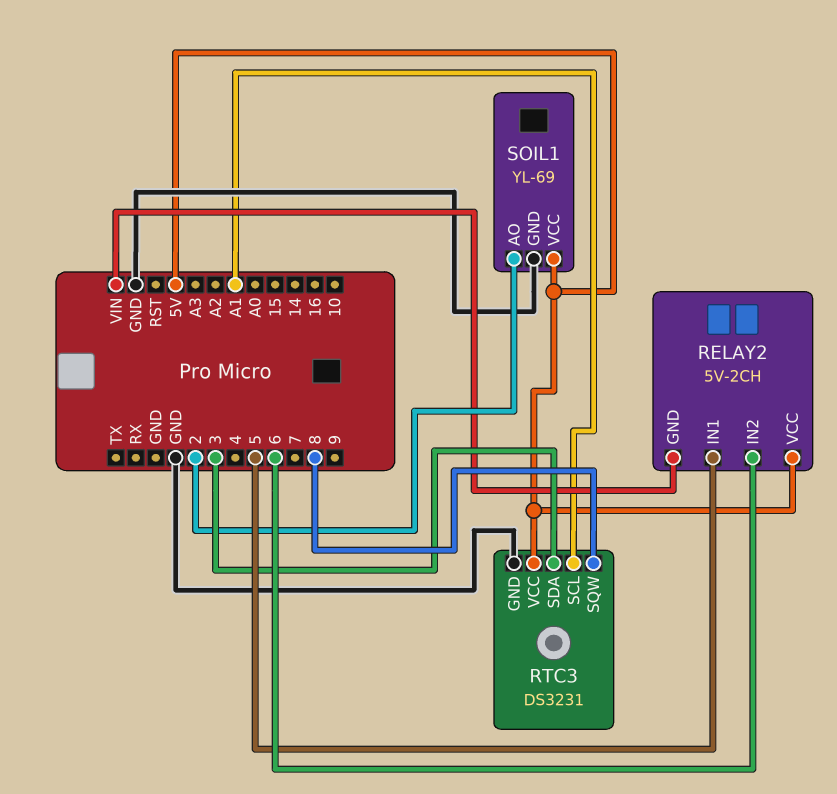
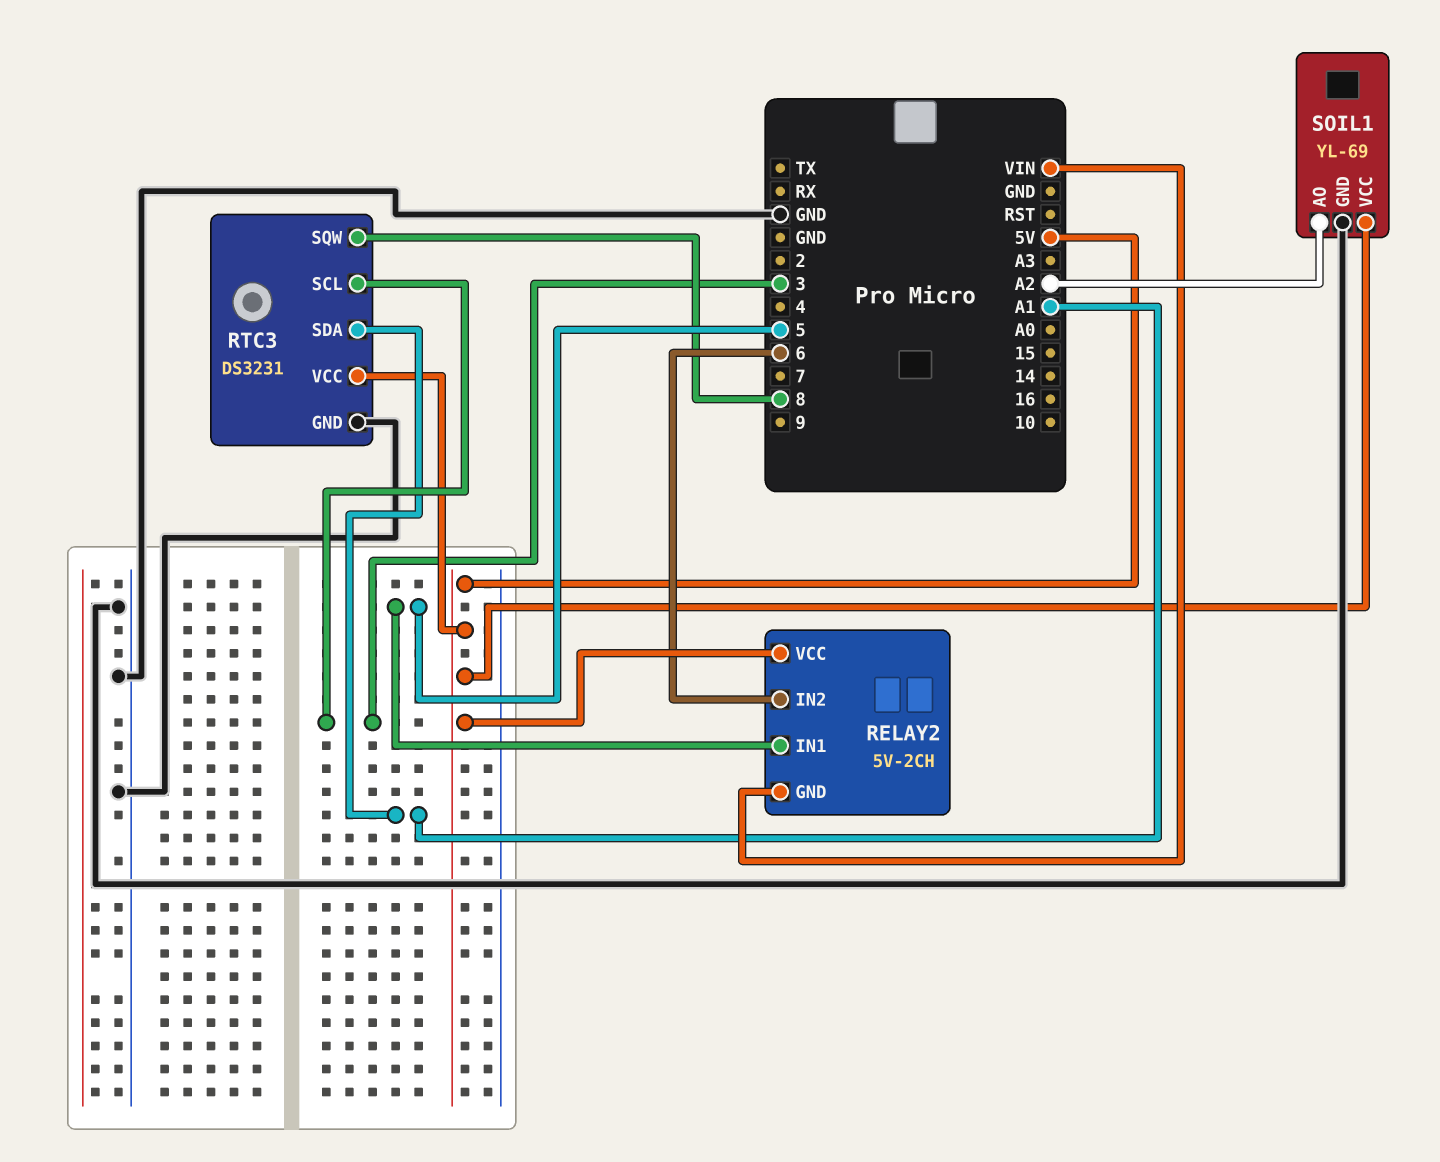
RTC3 pin SCL: A1 -> 3
RTC3 pin SDA: 3 -> A1
SOIL1 pin AO: 2 -> A2

